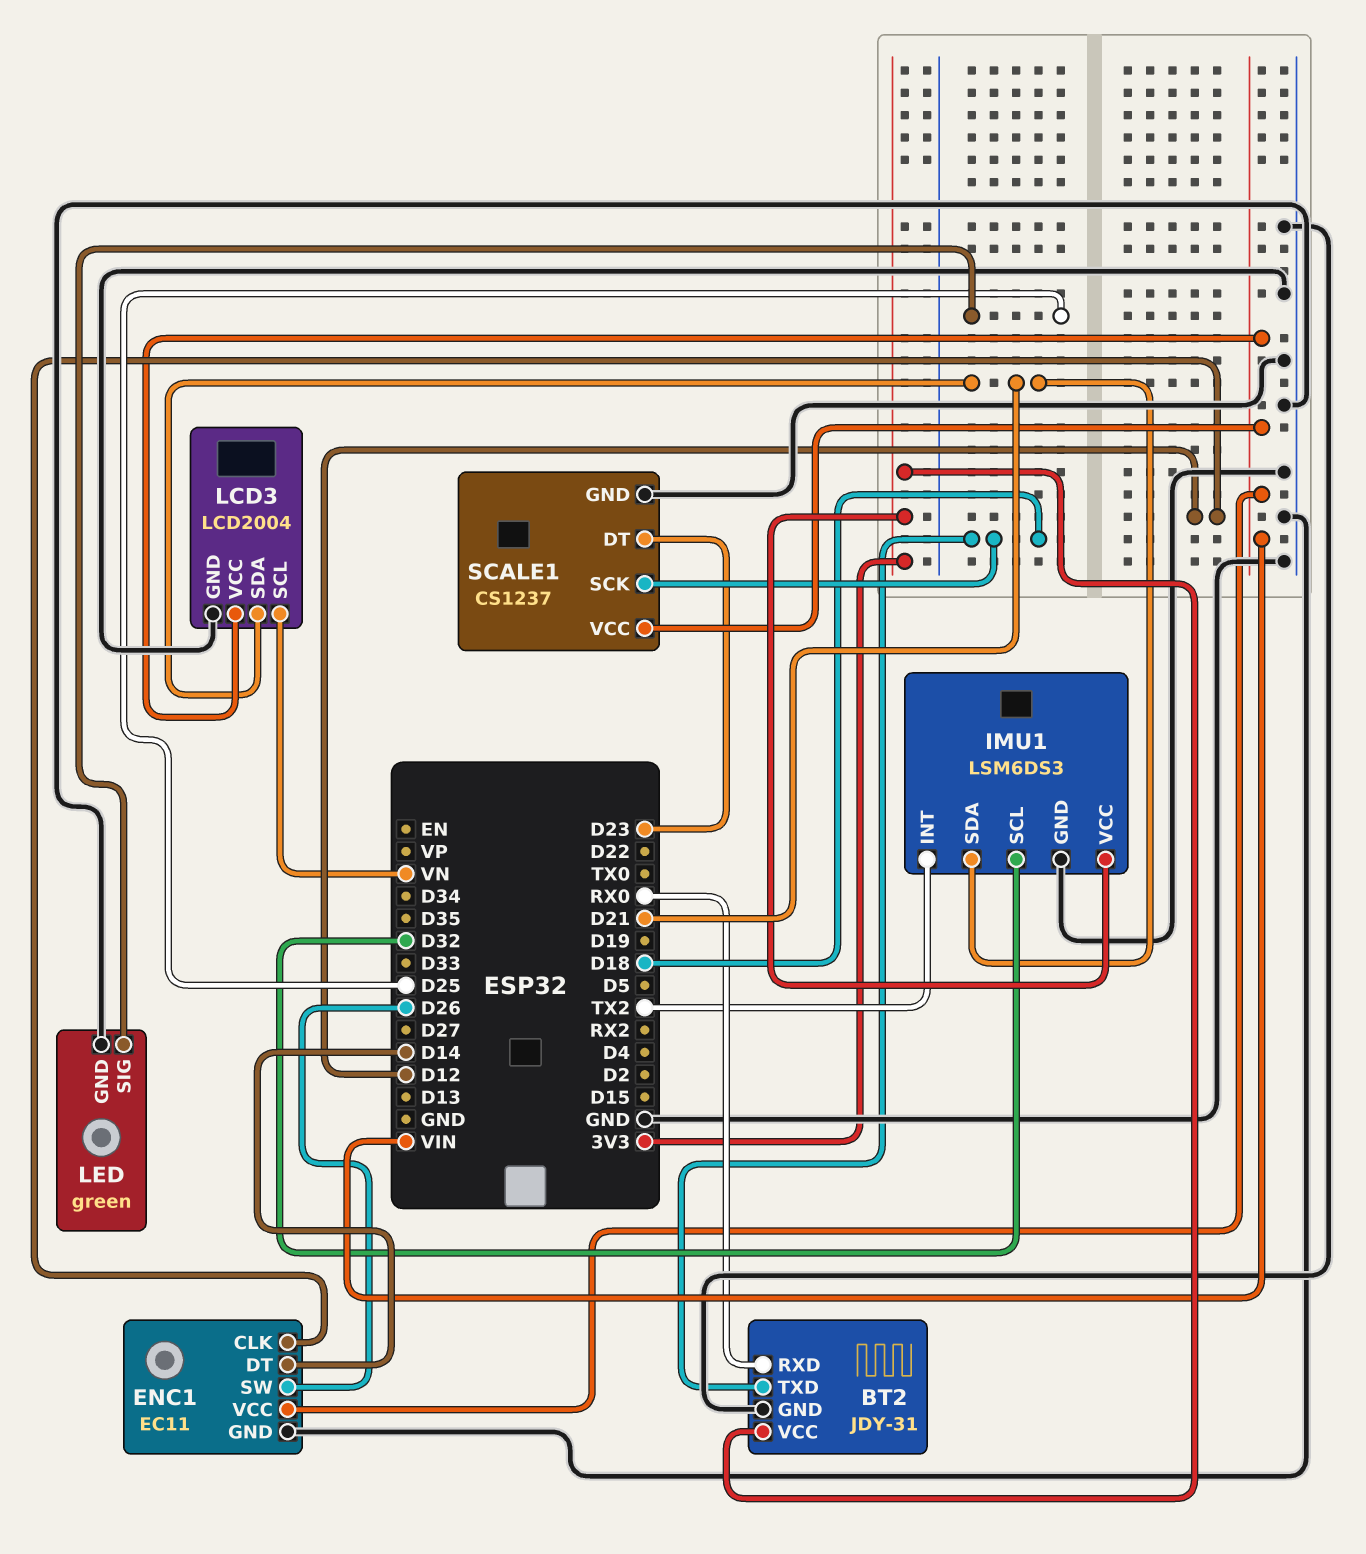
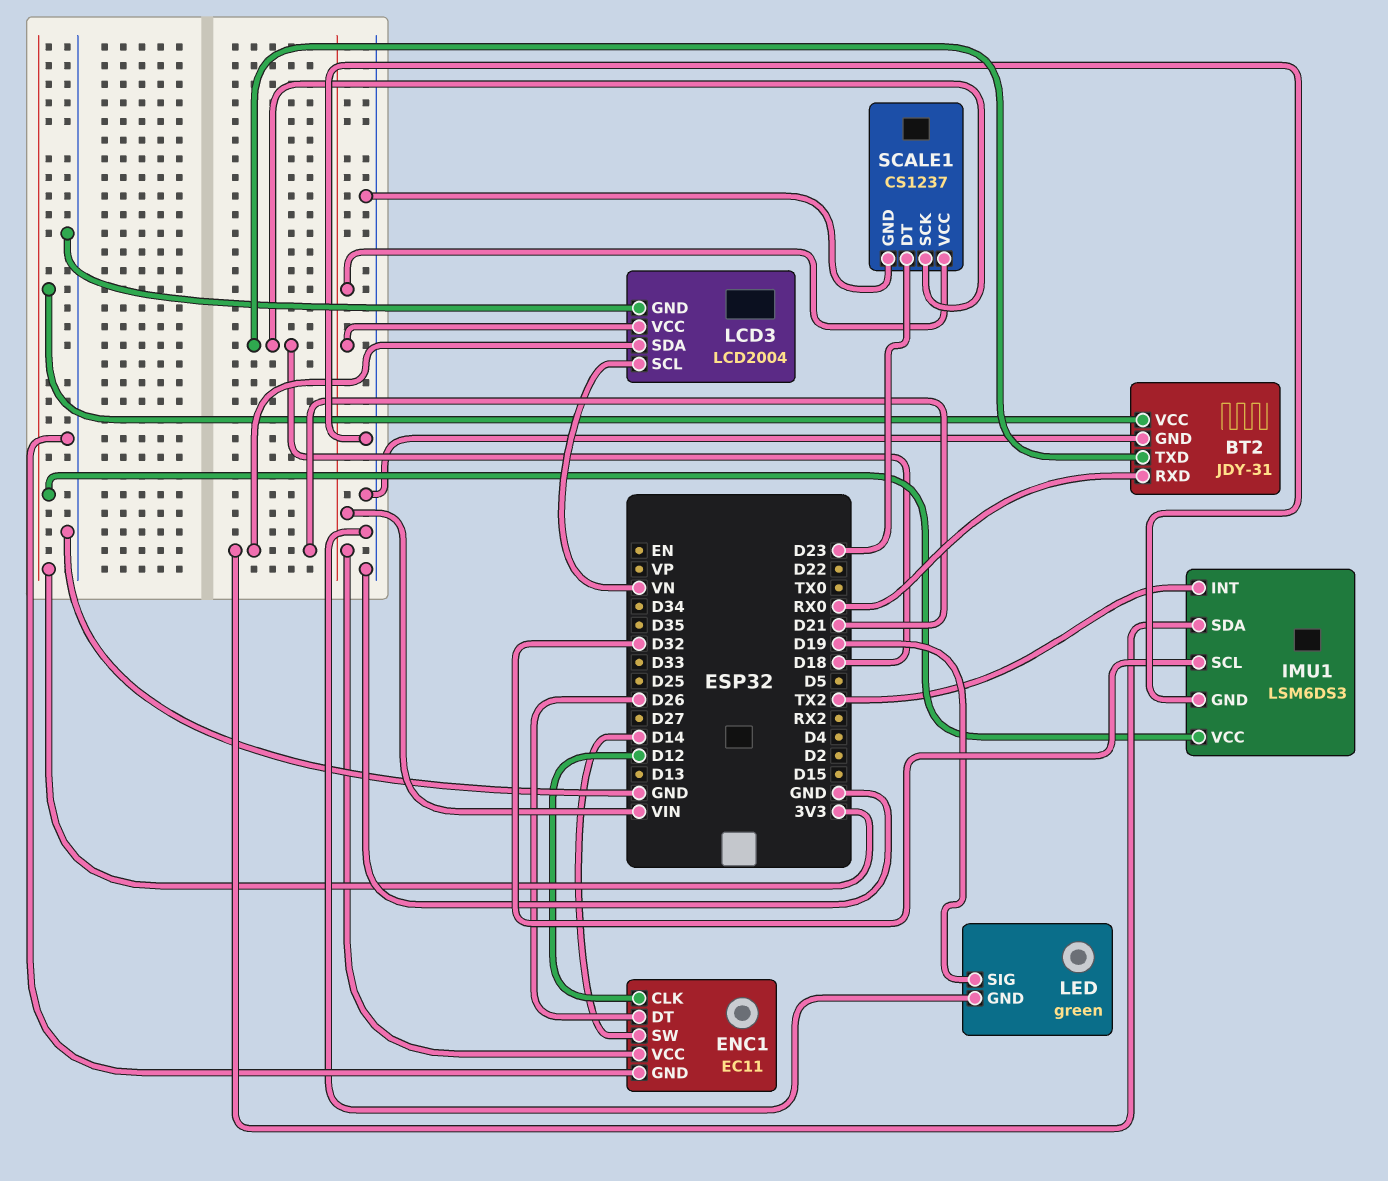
ENC1 pin DT: D14 -> D26
ENC1 pin SW: D26 -> D14
LED pin SIG: D25 -> D19

